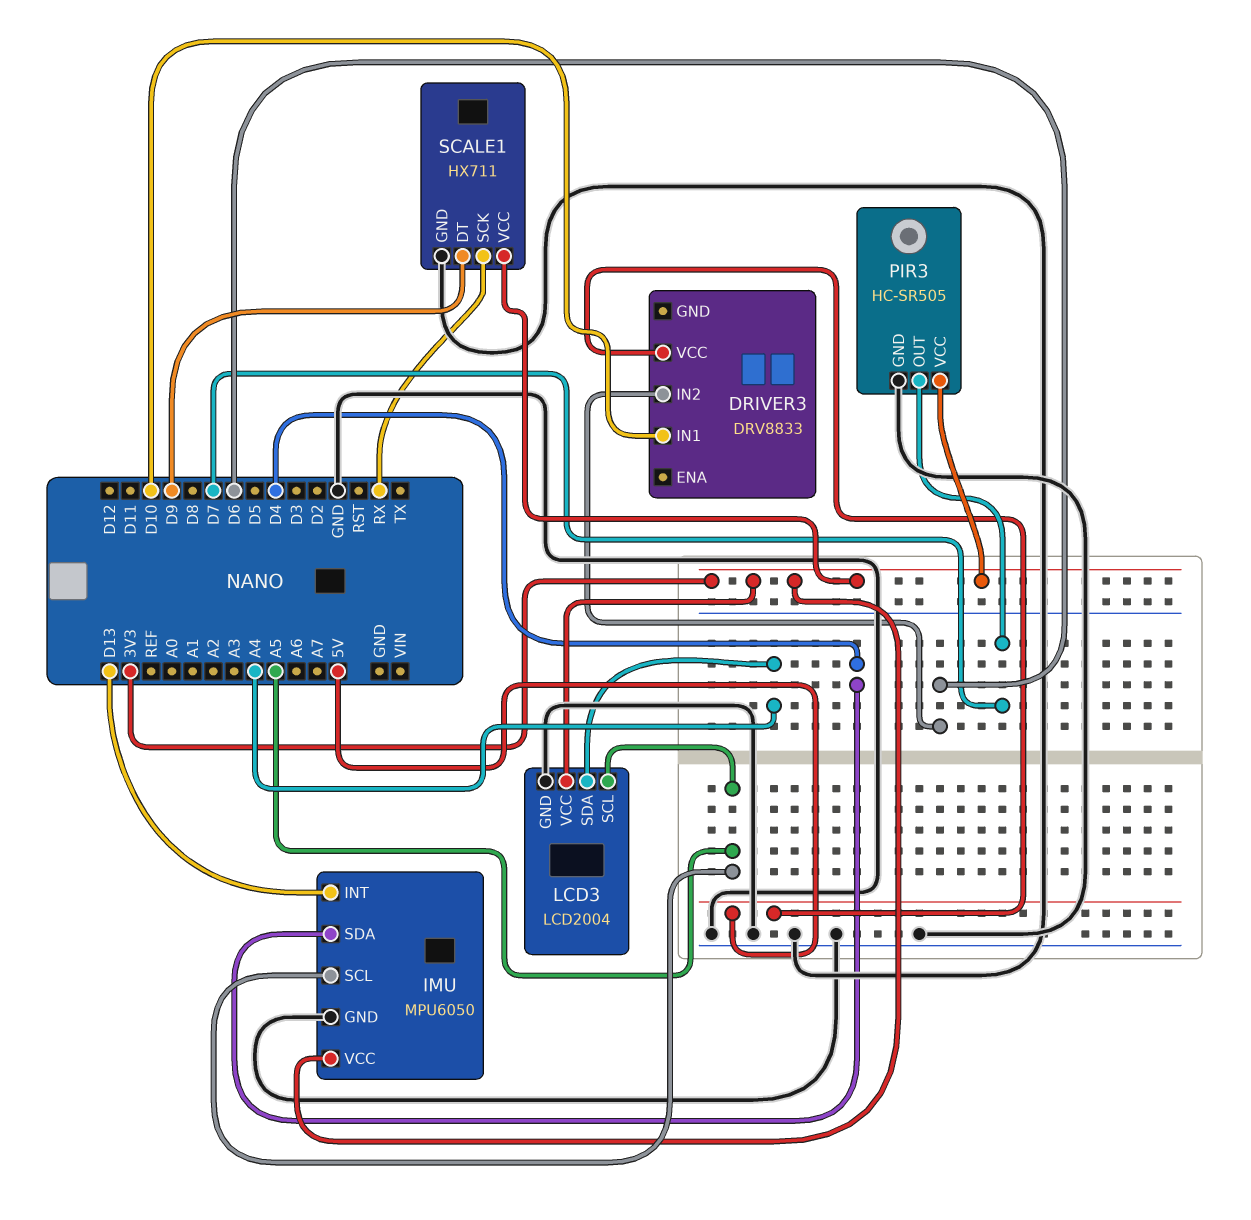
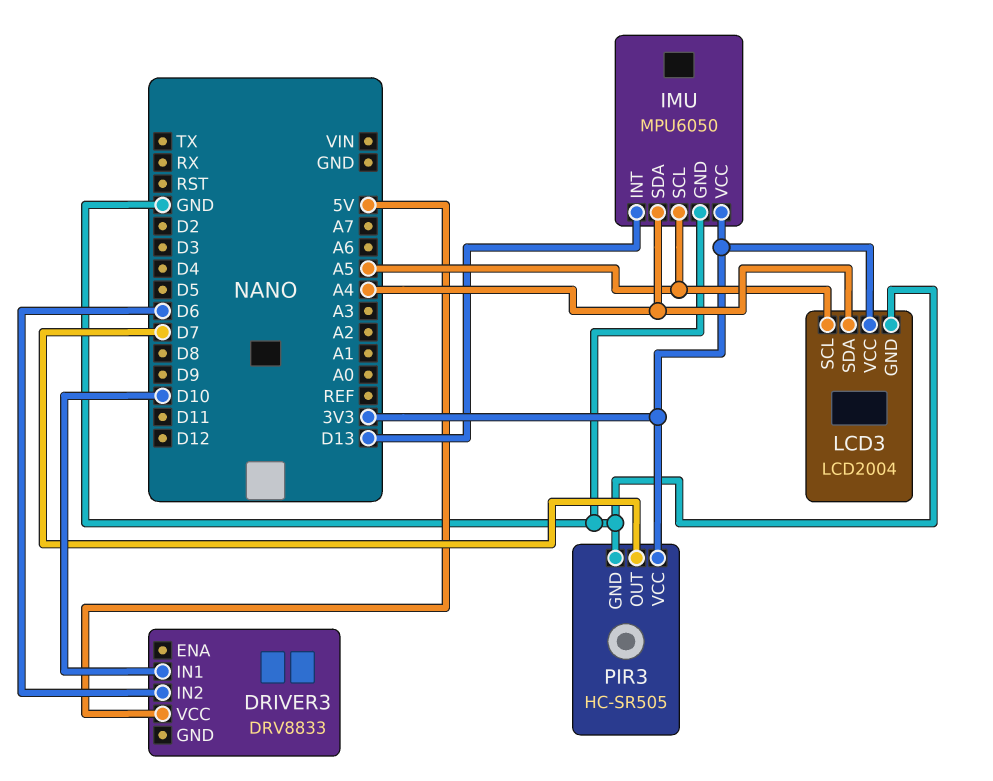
IMU pin SDA: D4 -> A4
SCALE1: HX711 -> none
SCALE1 pin DT: D9 -> none
SCALE1 pin GND: GND -> none
SCALE1 pin SCK: RX -> none
SCALE1 pin VCC: 3V3 -> none

